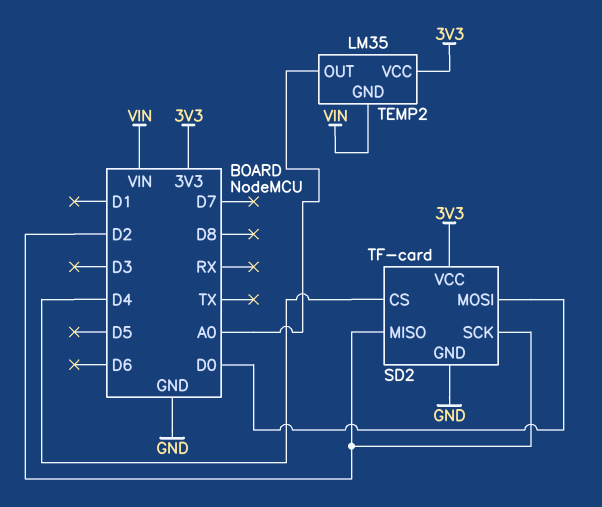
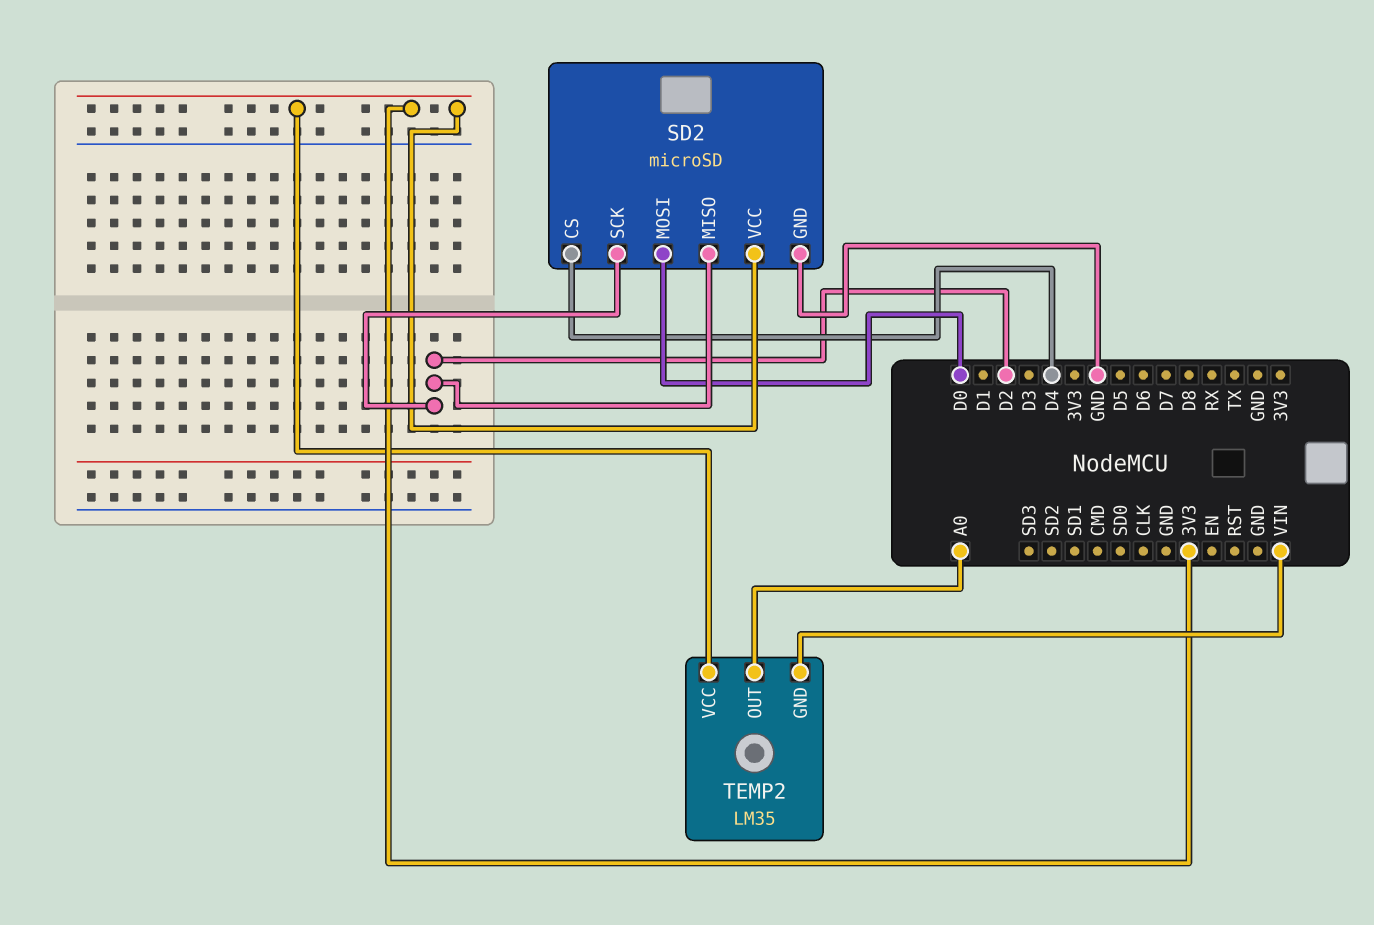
SD2: TF-card -> microSD

